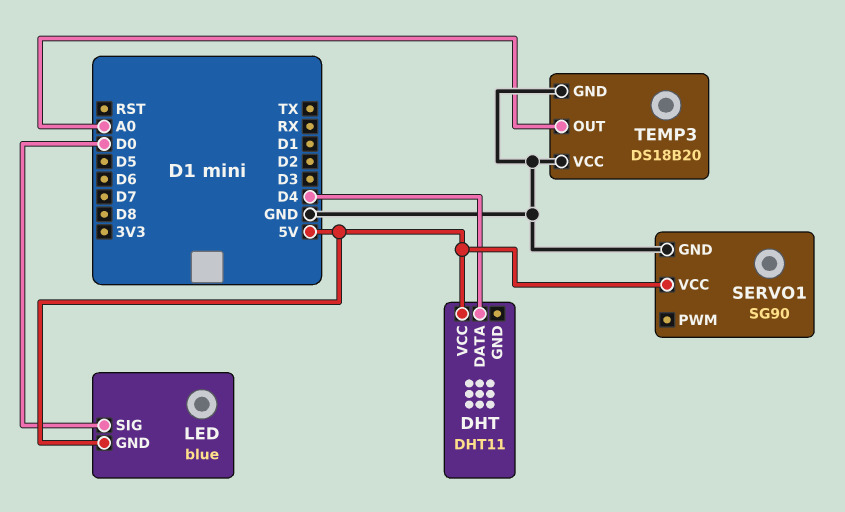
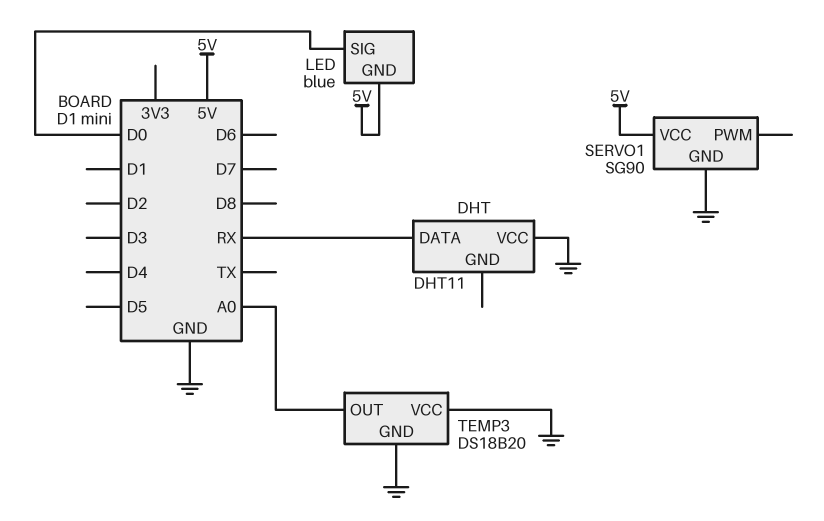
DHT pin DATA: D4 -> RX
DHT pin VCC: 5V -> GND

